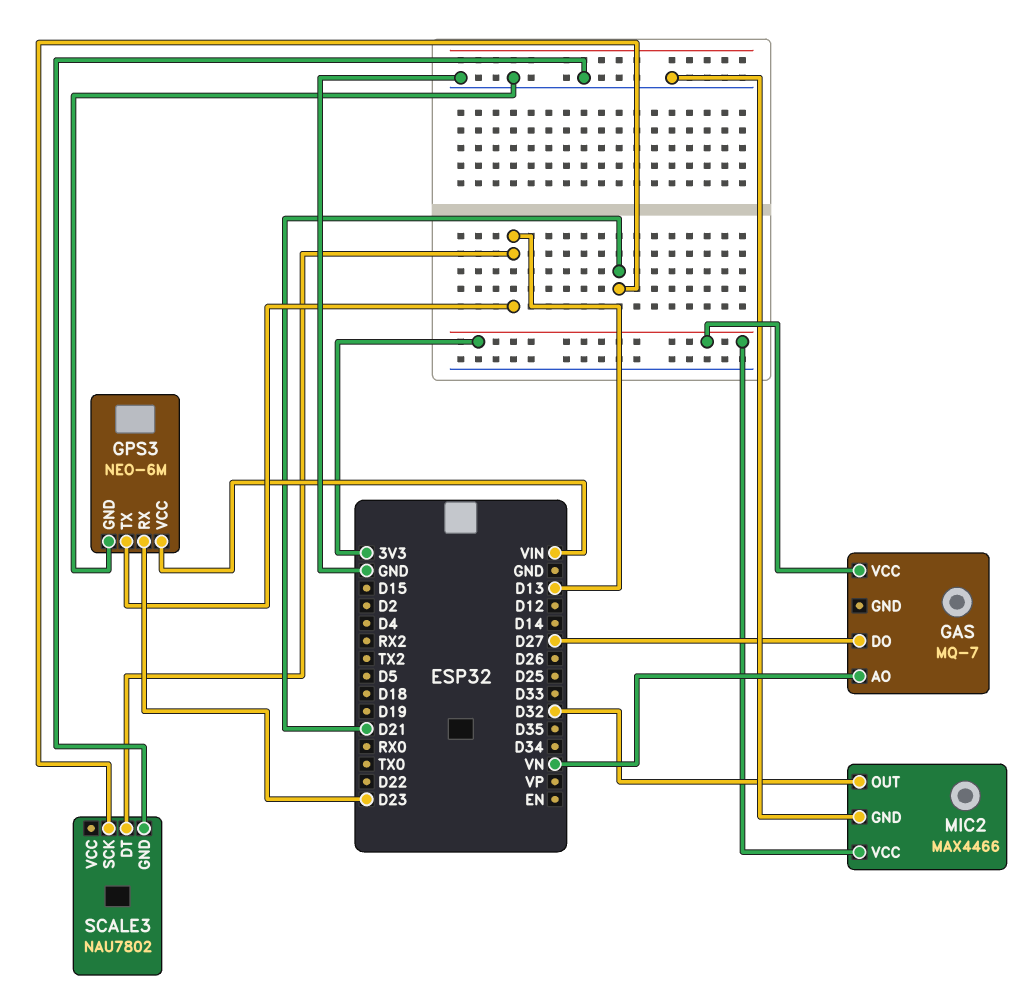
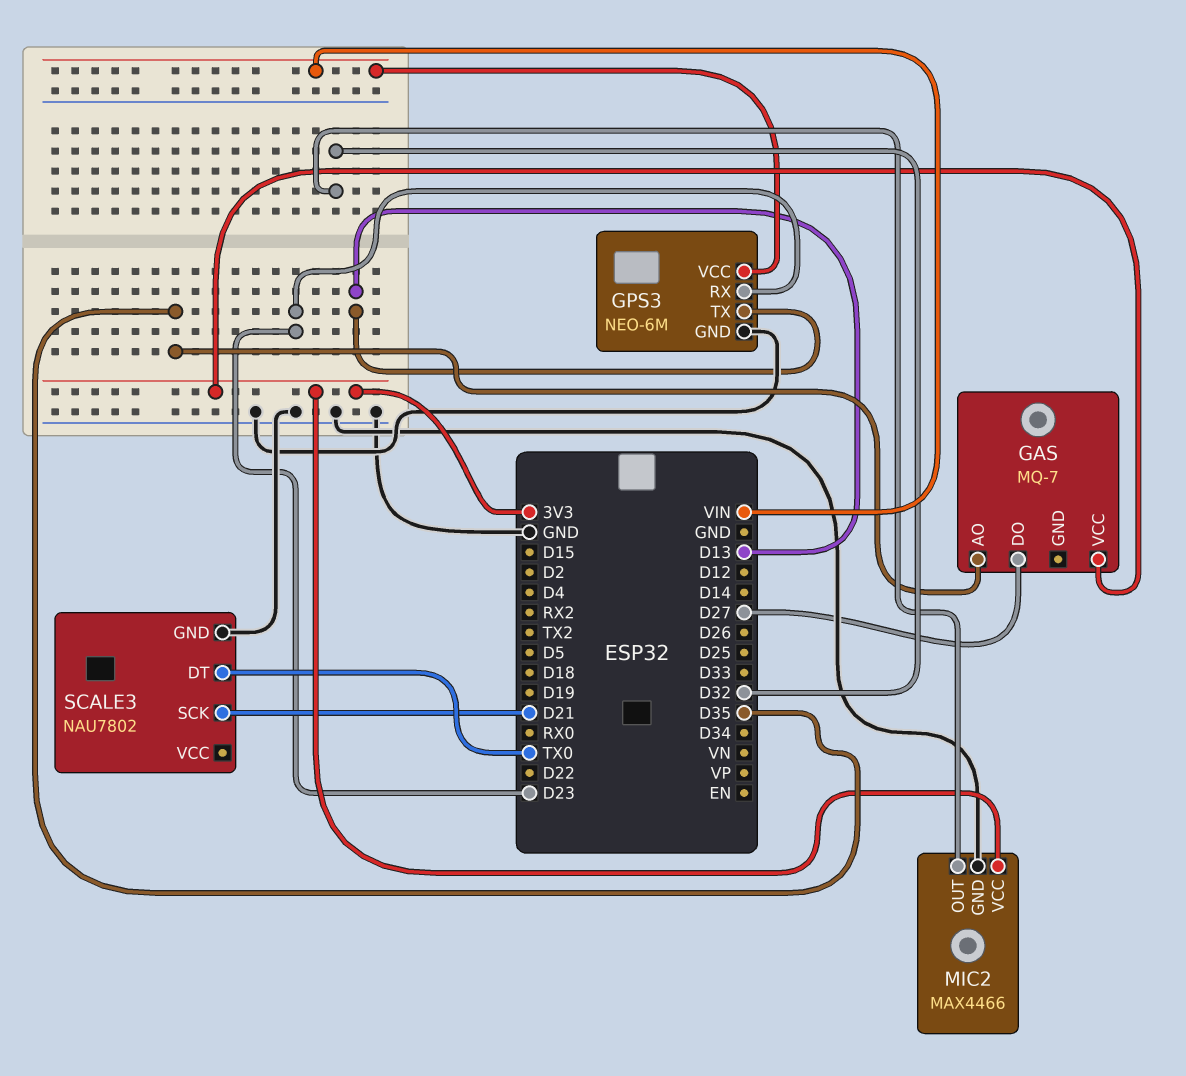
GAS pin AO: VN -> D35
SCALE3 pin DT: D13 -> TX0

